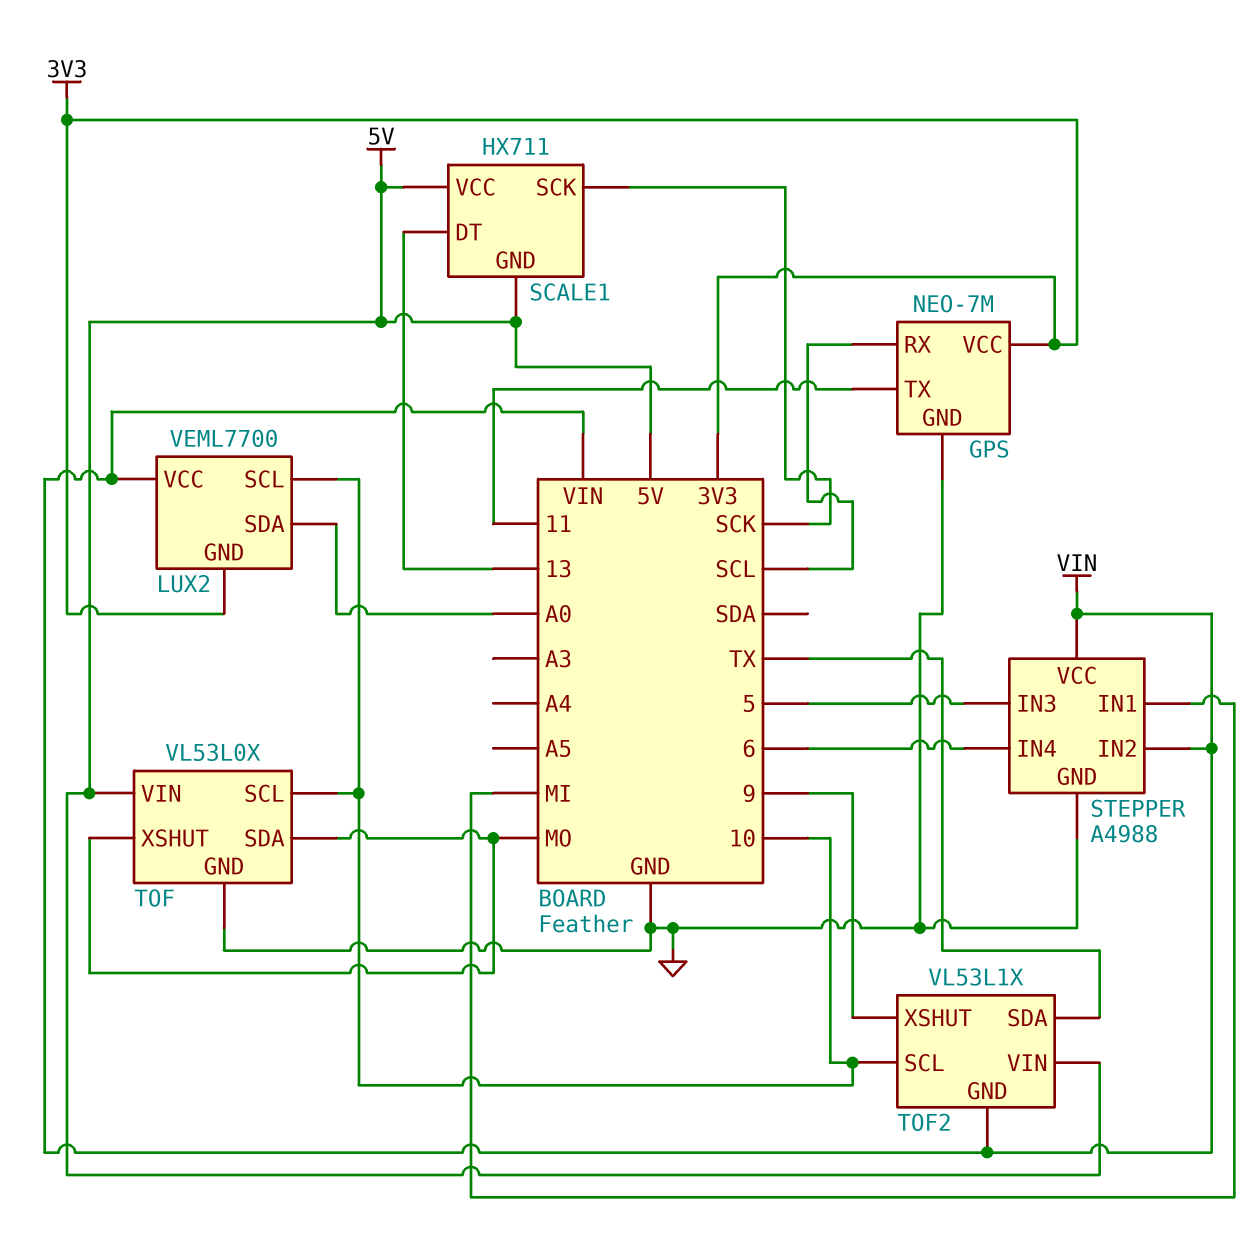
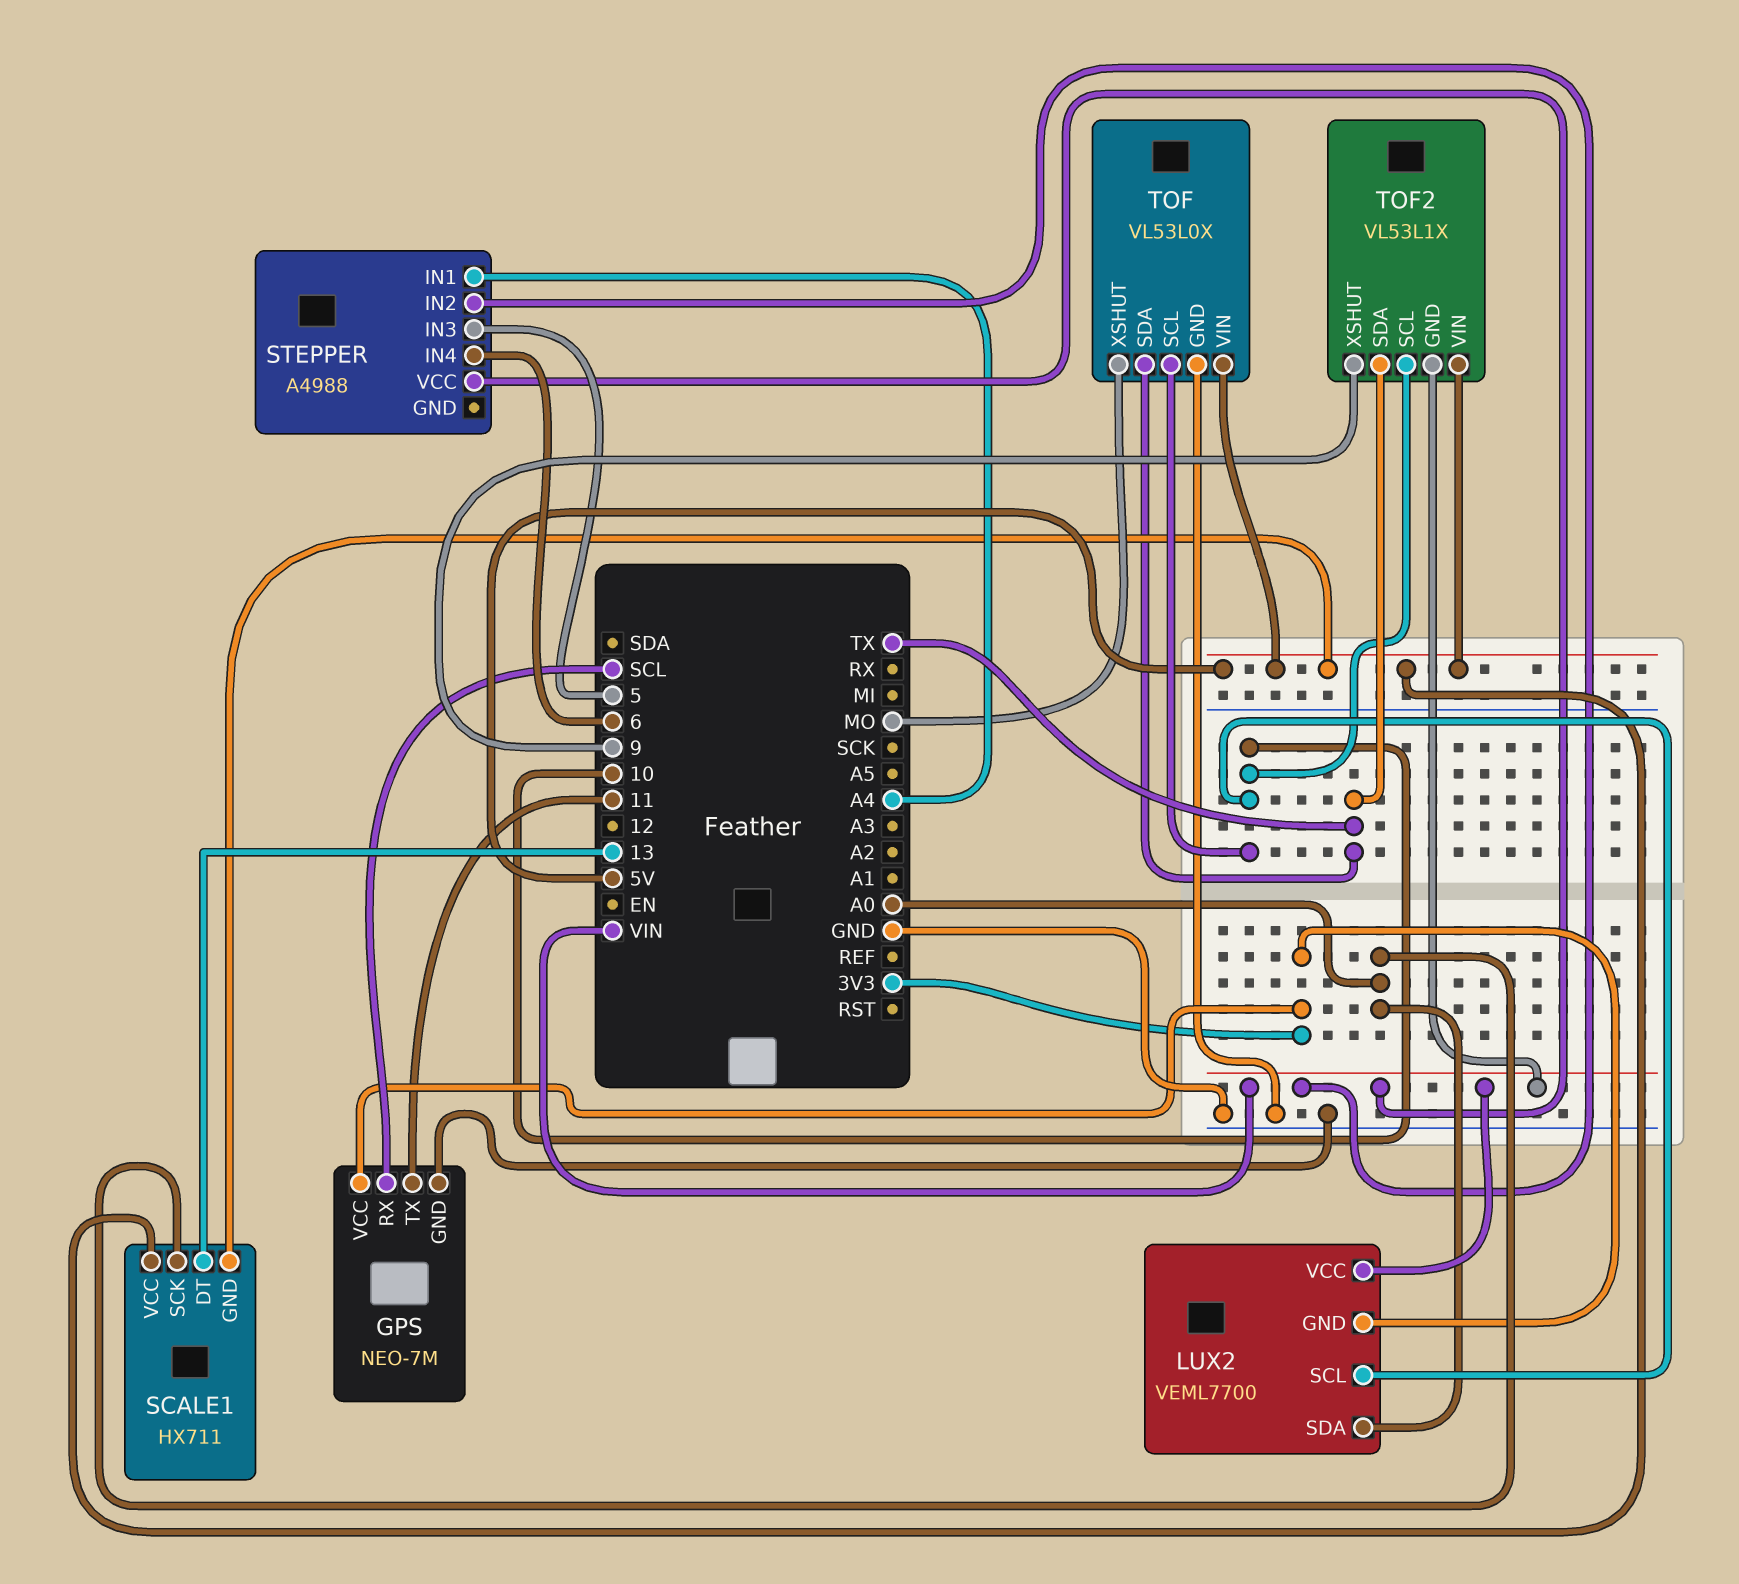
SCALE1 pin SCK: SCK -> A0
STEPPER pin GND: GND -> none
STEPPER pin IN1: MI -> A4
TOF pin SDA: MO -> TX

